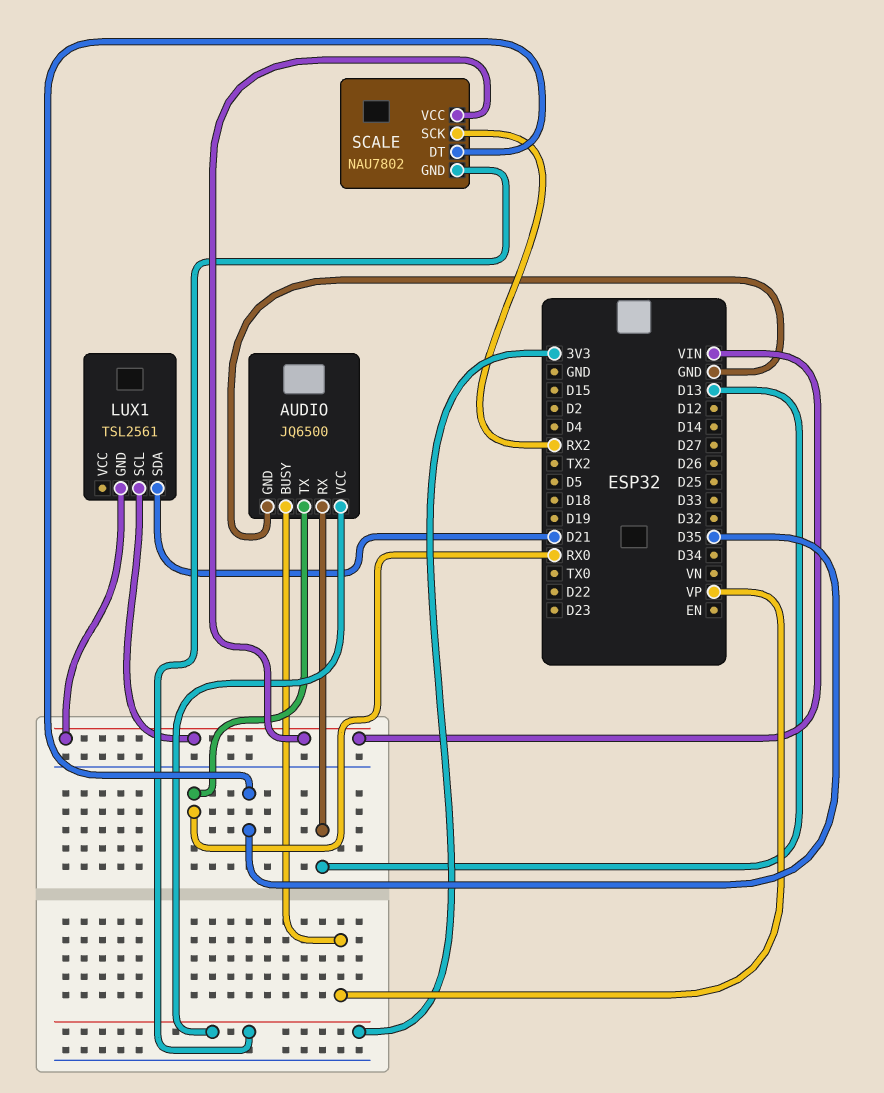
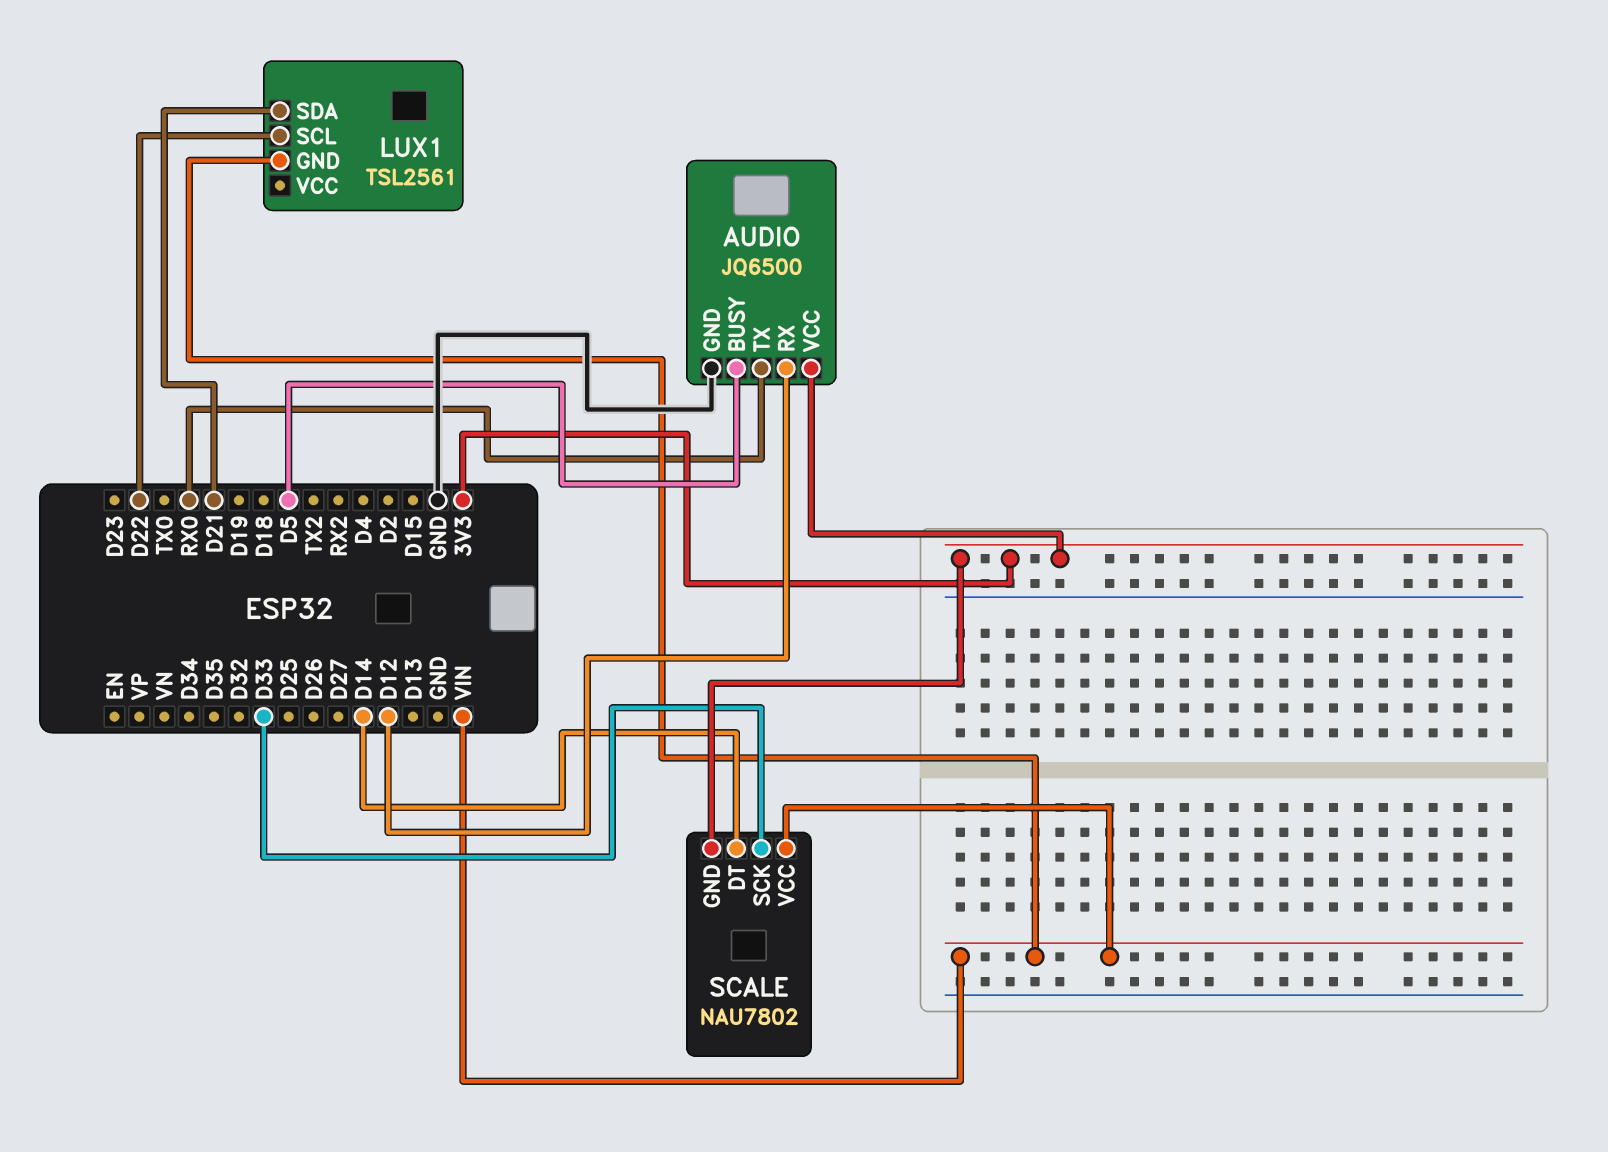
AUDIO pin BUSY: VP -> D5
AUDIO pin RX: D13 -> D12
LUX1 pin SCL: VIN -> D22
SCALE pin DT: D35 -> D14
SCALE pin SCK: RX2 -> D33

